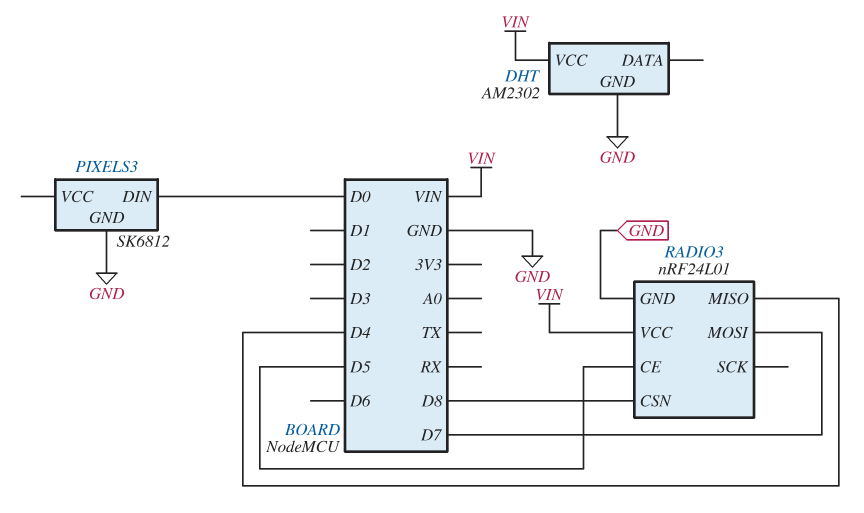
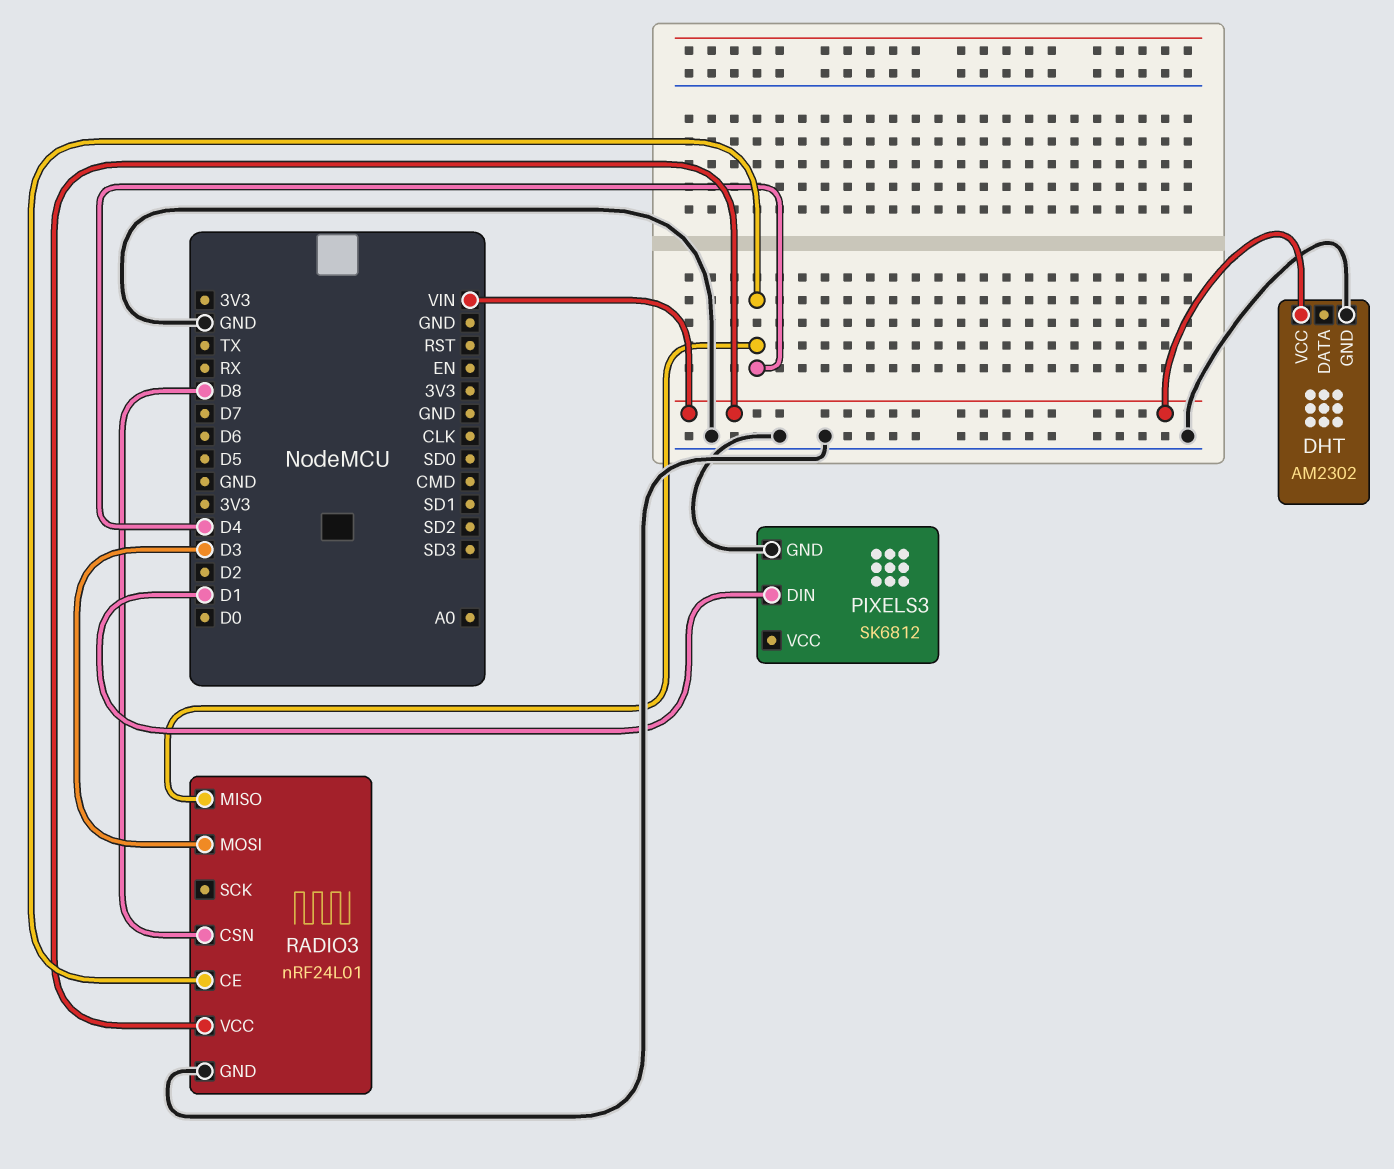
PIXELS3 pin DIN: D0 -> D1
RADIO3 pin CE: D5 -> D4
RADIO3 pin MOSI: D7 -> D3

